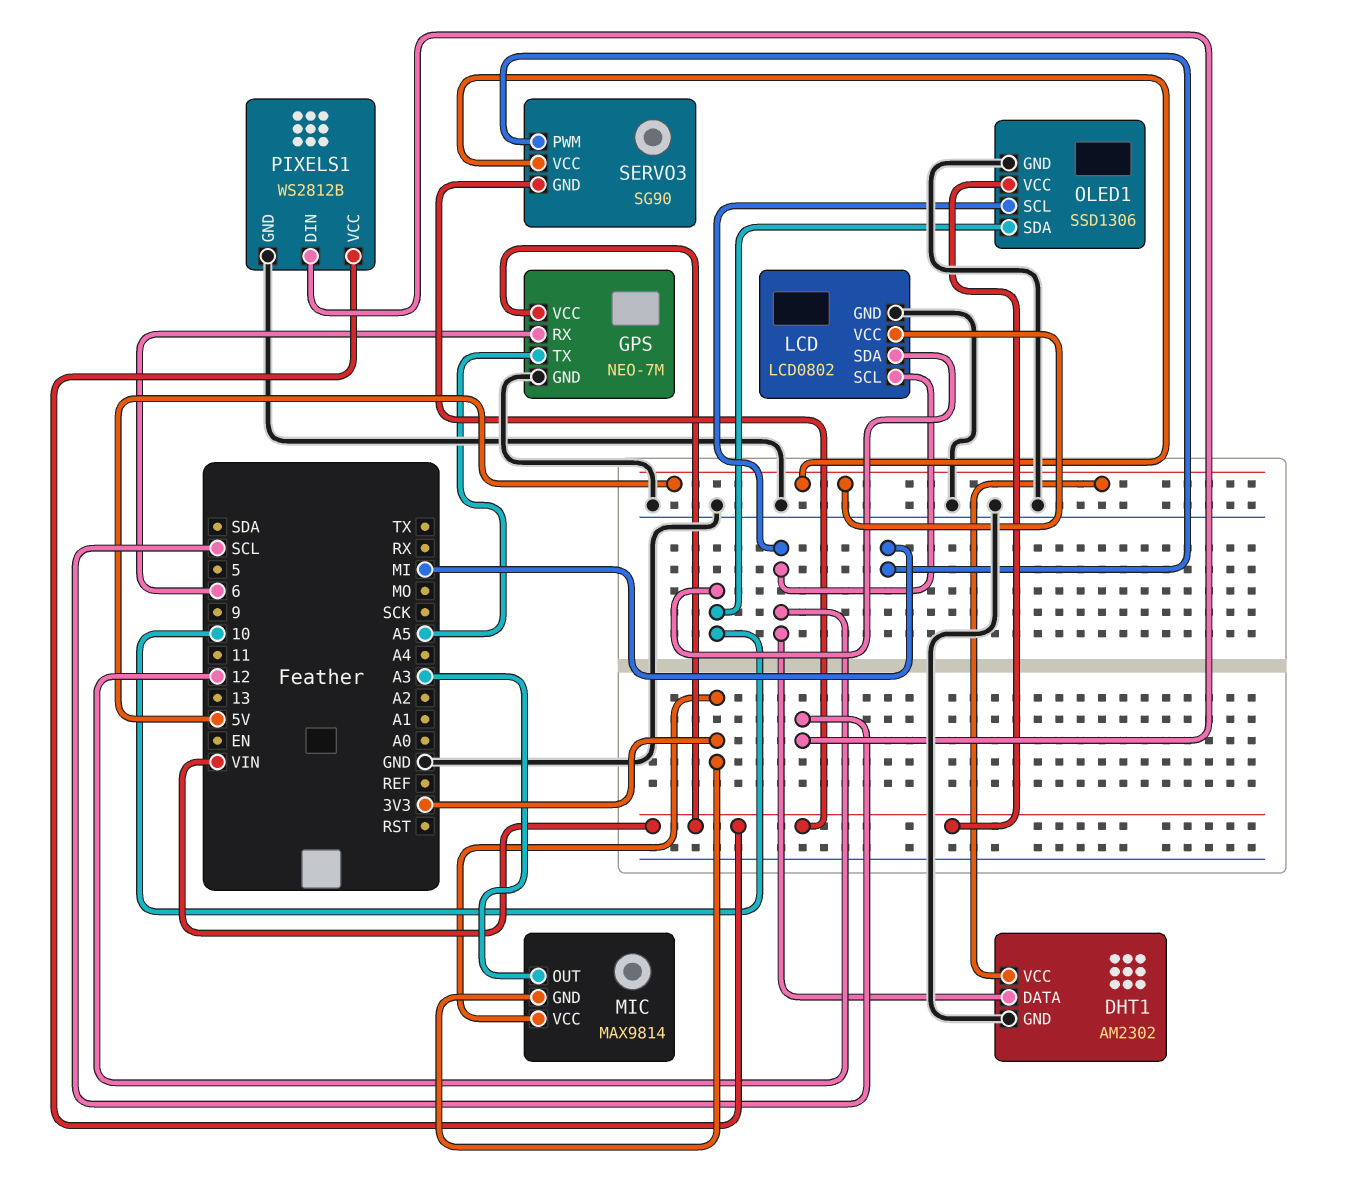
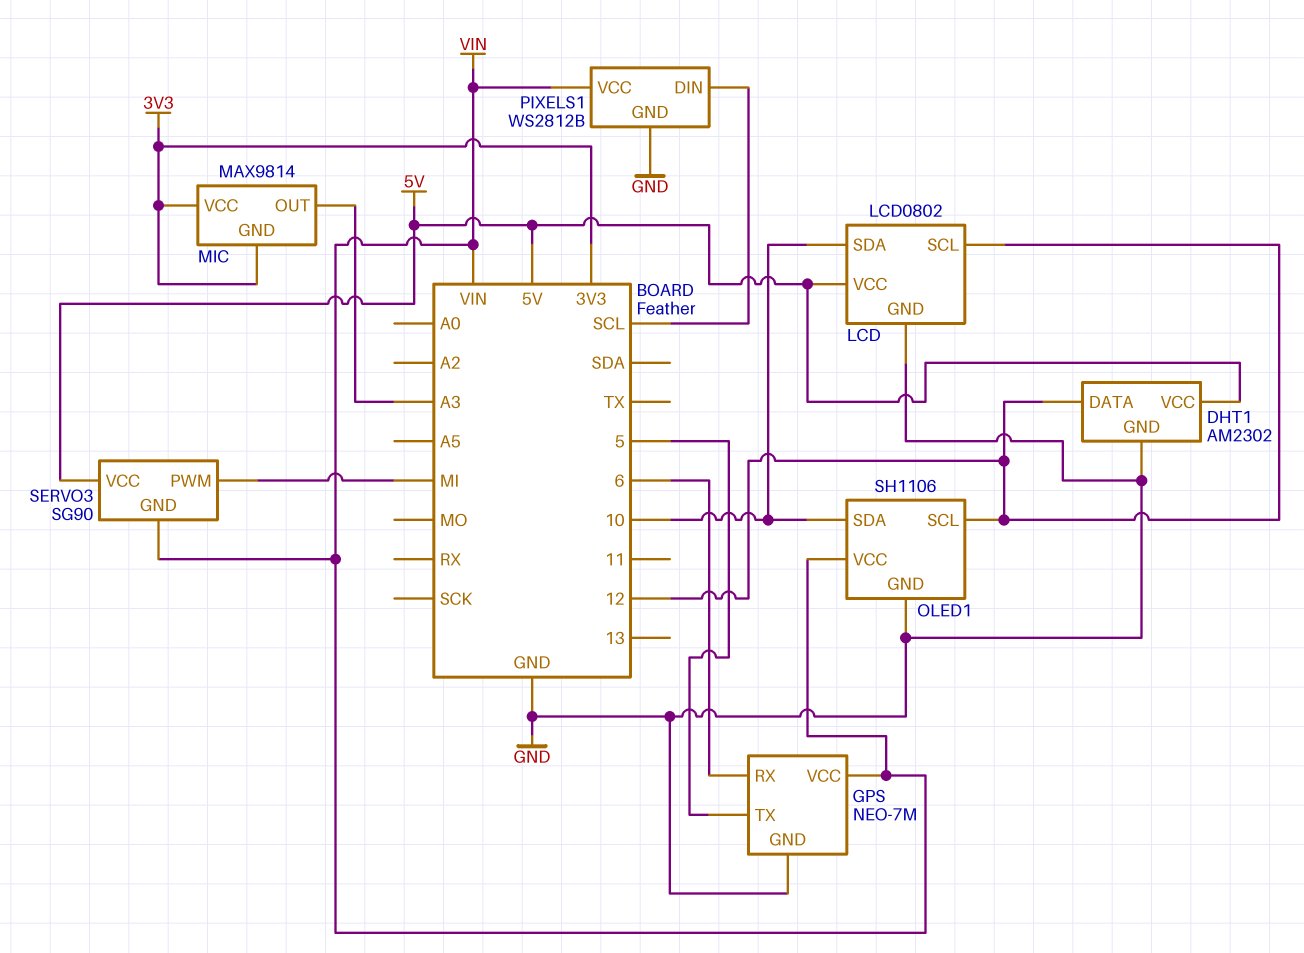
GPS pin TX: A5 -> 5
OLED1: SSD1306 -> SH1106

